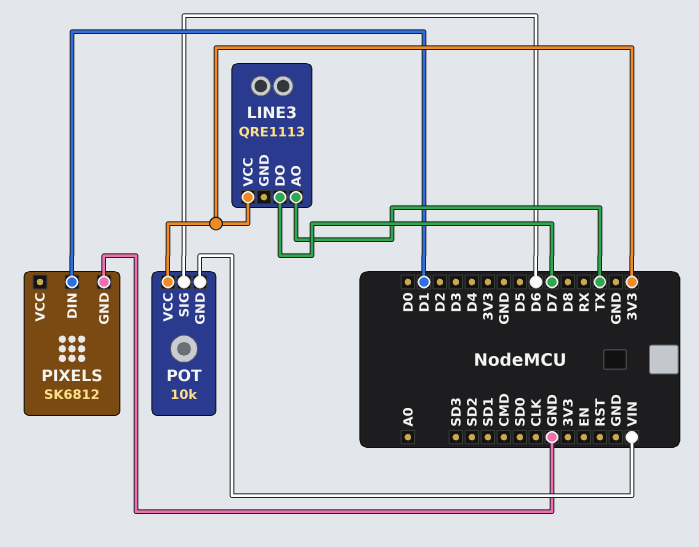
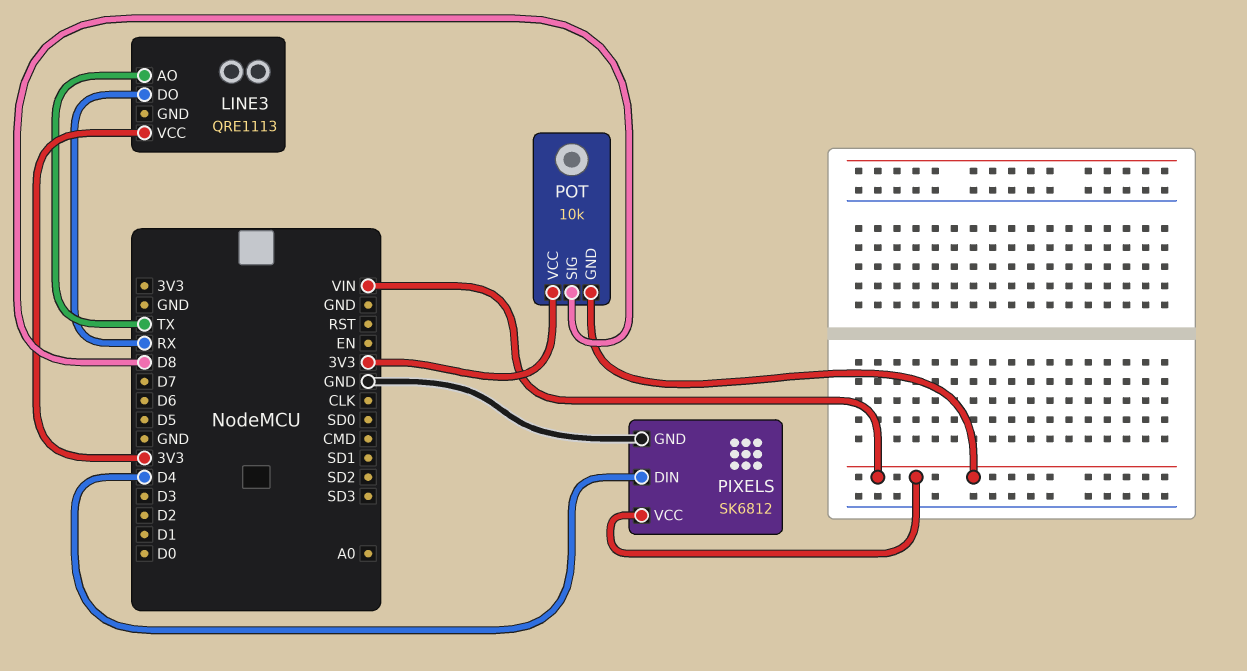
LINE3 pin DO: D7 -> RX
PIXELS pin DIN: D1 -> D4
PIXELS pin VCC: none -> VIN
POT pin SIG: D6 -> D8

